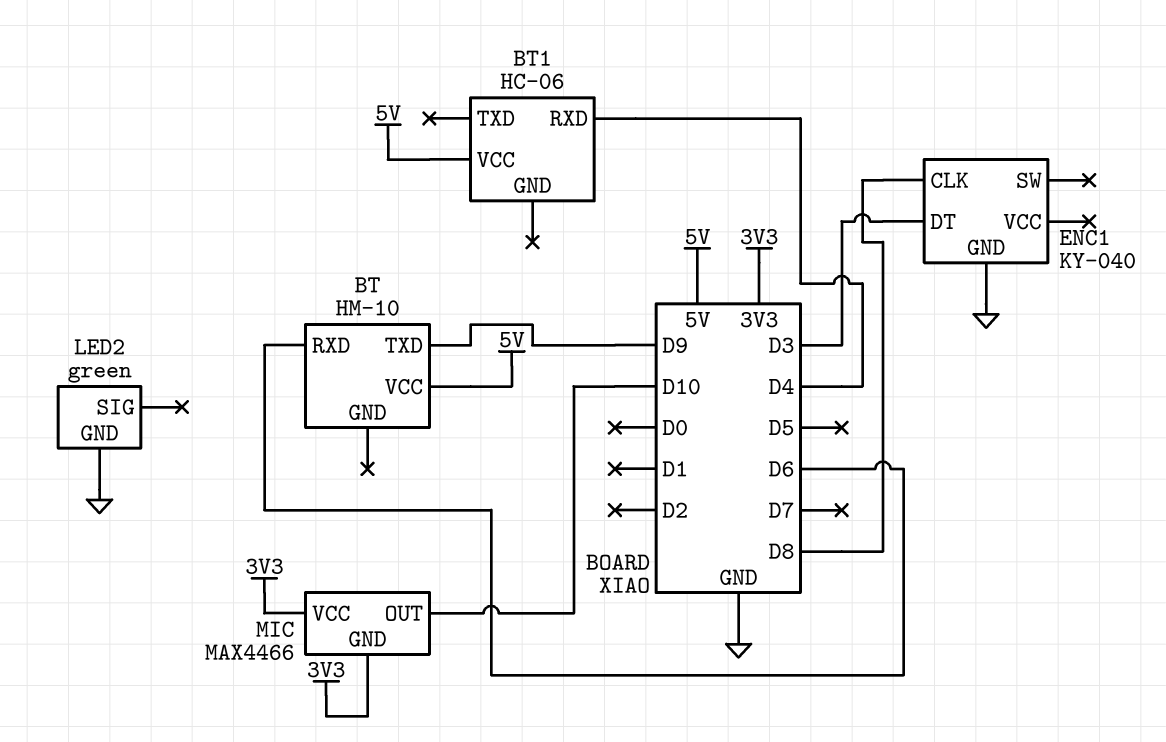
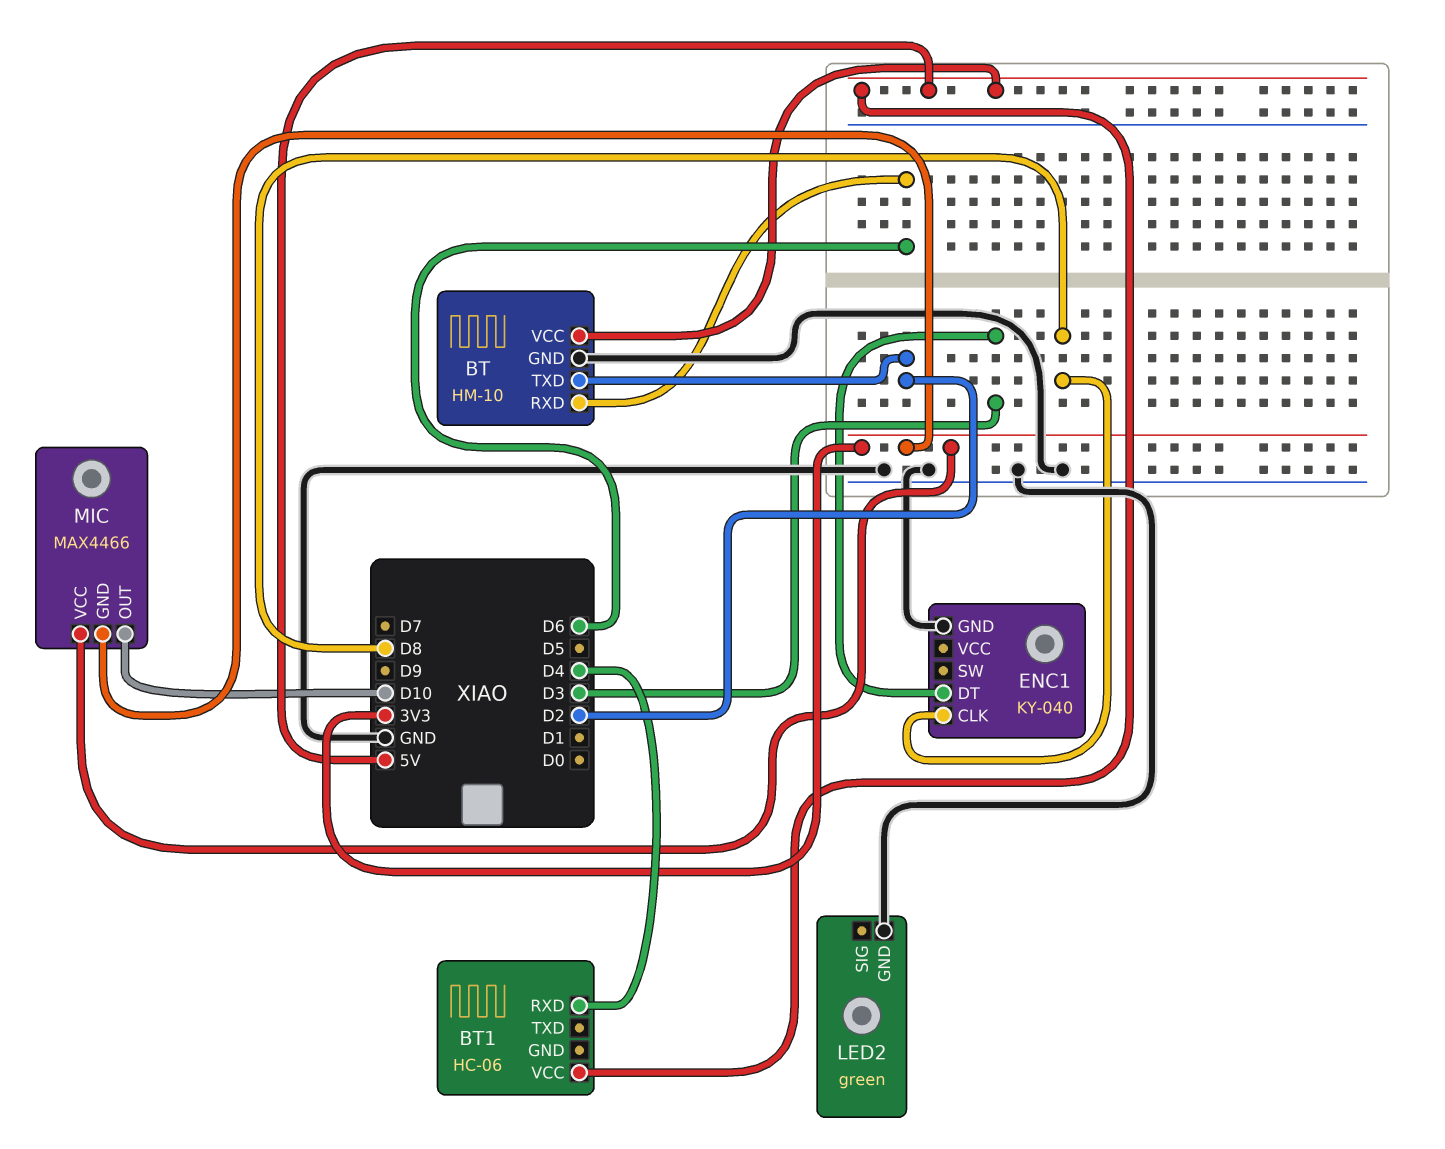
BT pin GND: none -> GND
BT pin TXD: D9 -> D2

